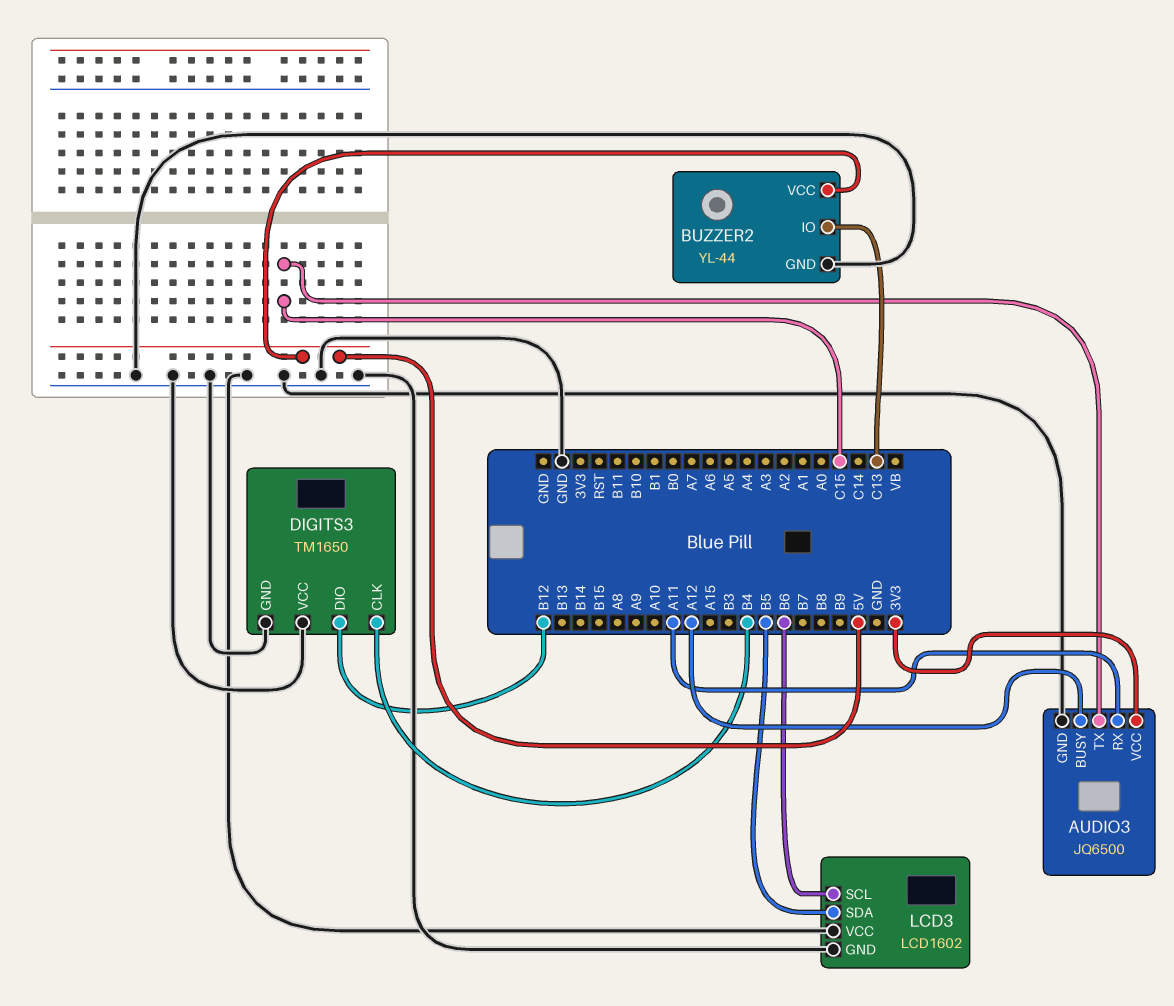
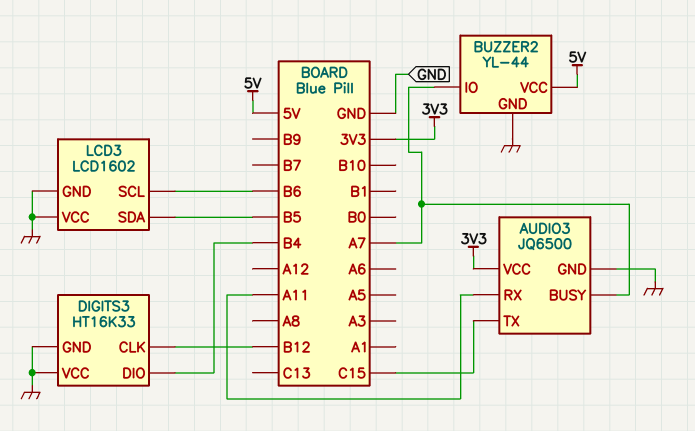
AUDIO3 pin BUSY: A12 -> A7
BUZZER2 pin IO: C13 -> A7
DIGITS3: TM1650 -> HT16K33
DIGITS3 pin CLK: B4 -> B12
DIGITS3 pin DIO: B12 -> B4

